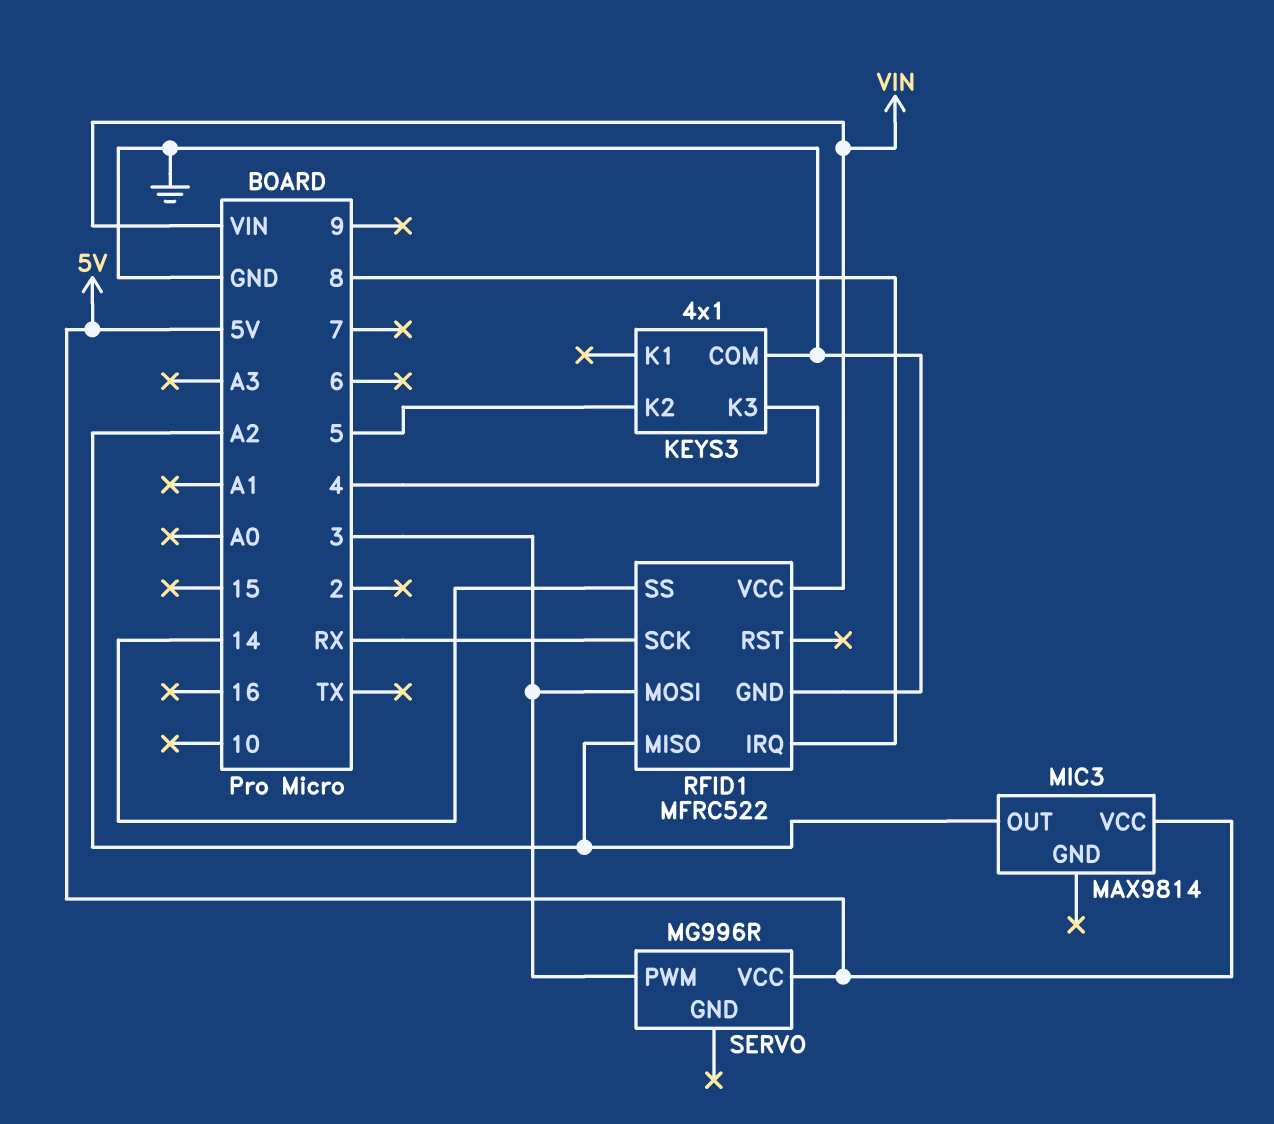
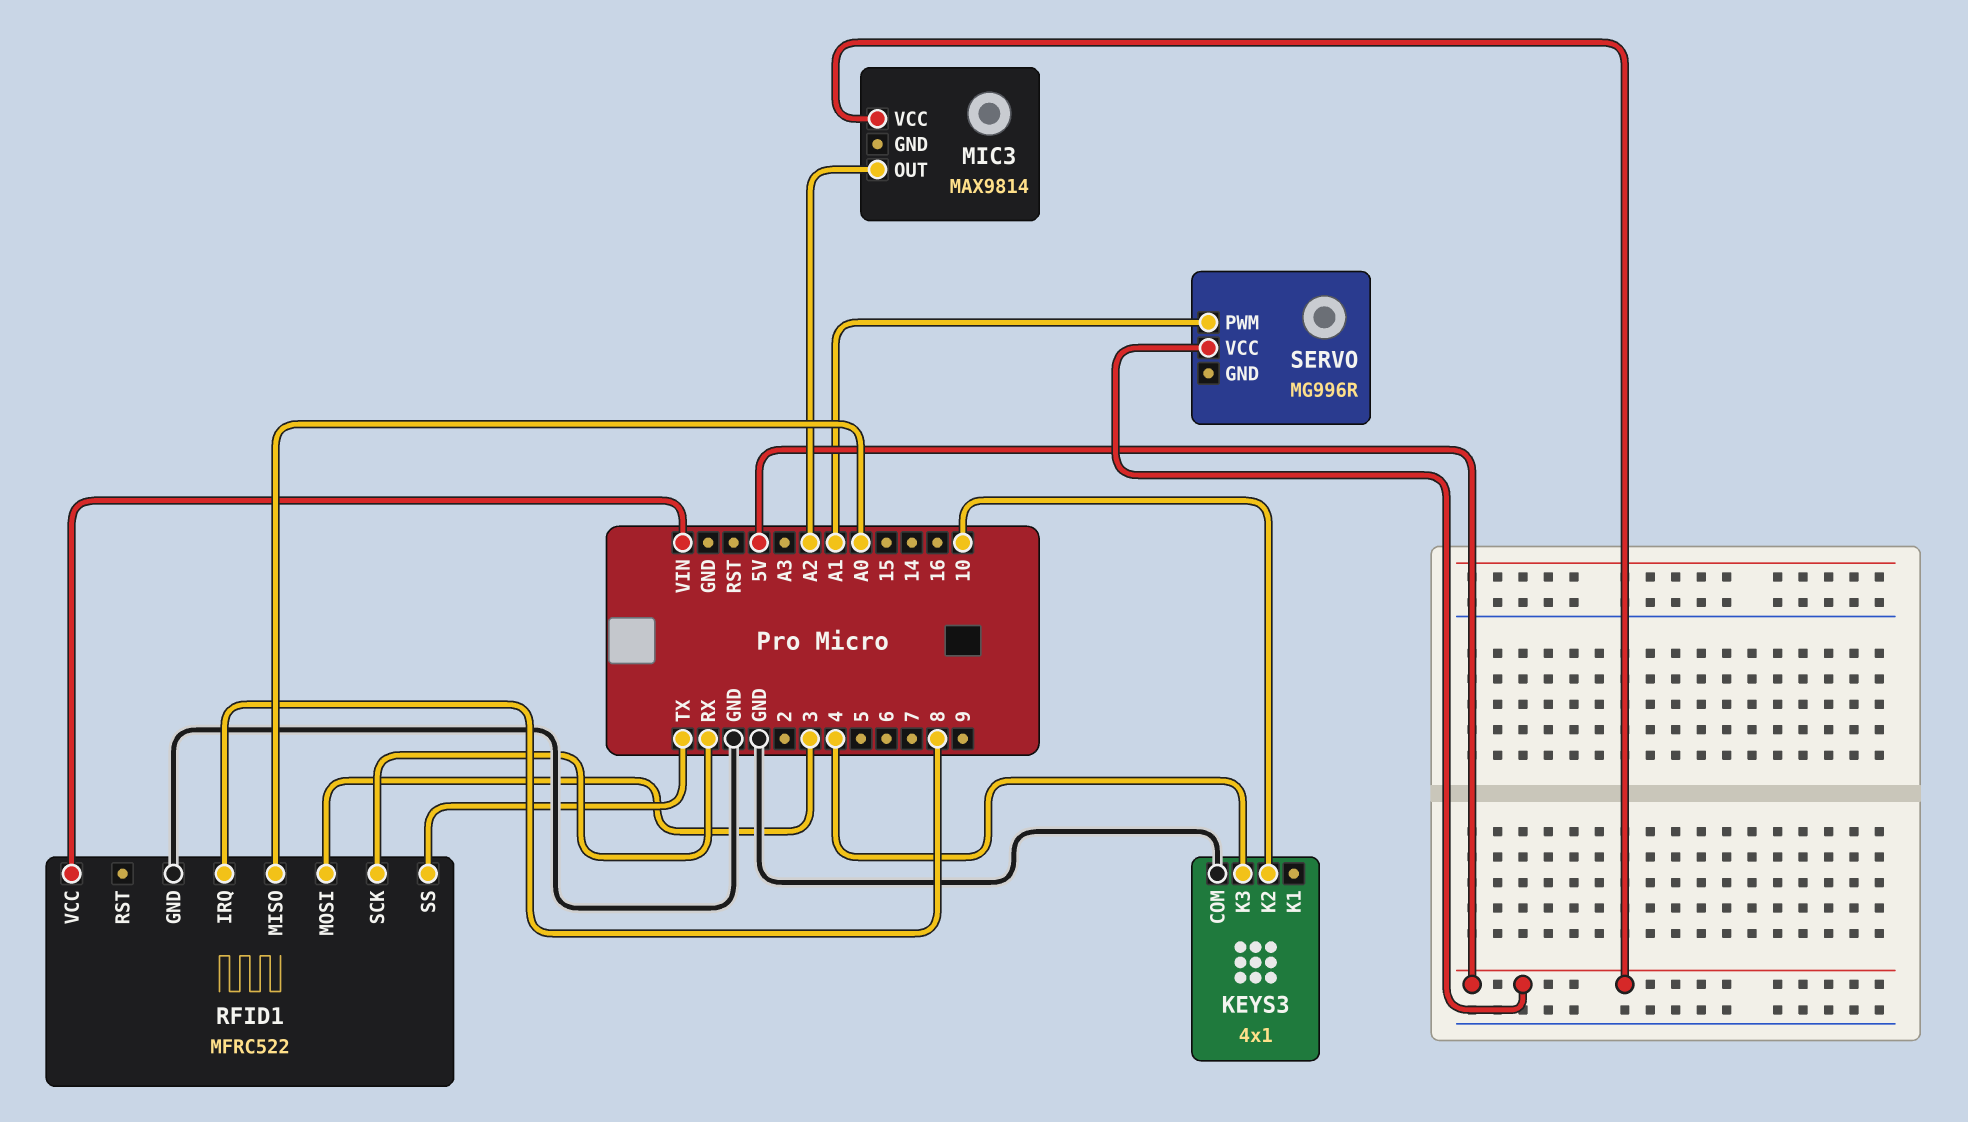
KEYS3 pin K2: 5 -> 10
RFID1 pin MISO: A2 -> A0
RFID1 pin SS: 14 -> TX
SERVO pin PWM: 3 -> A1

